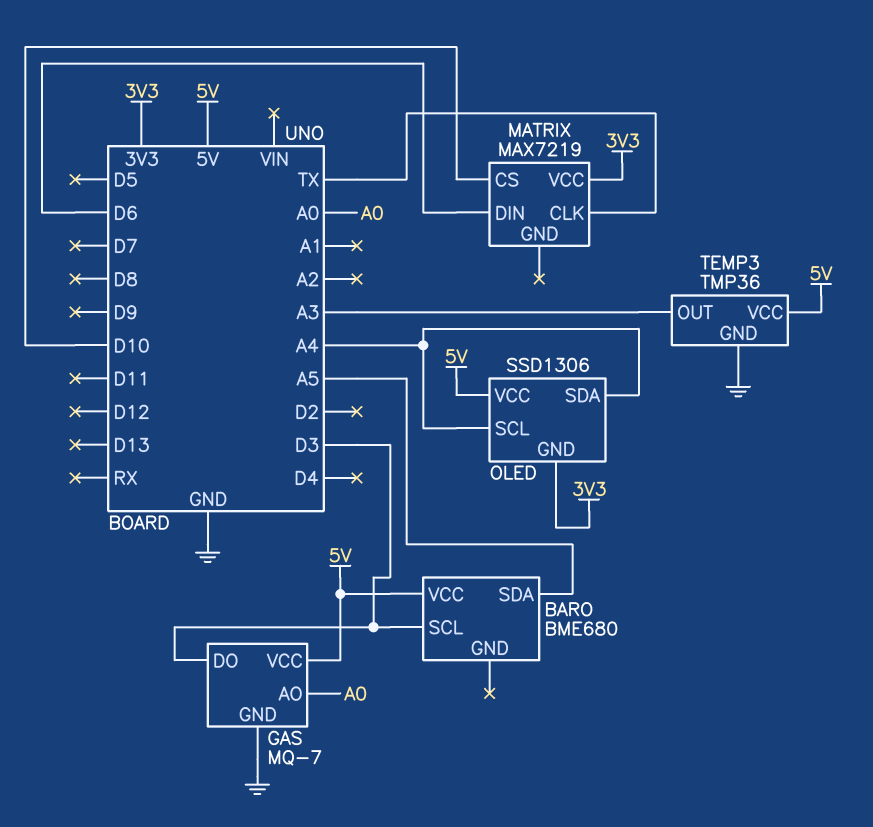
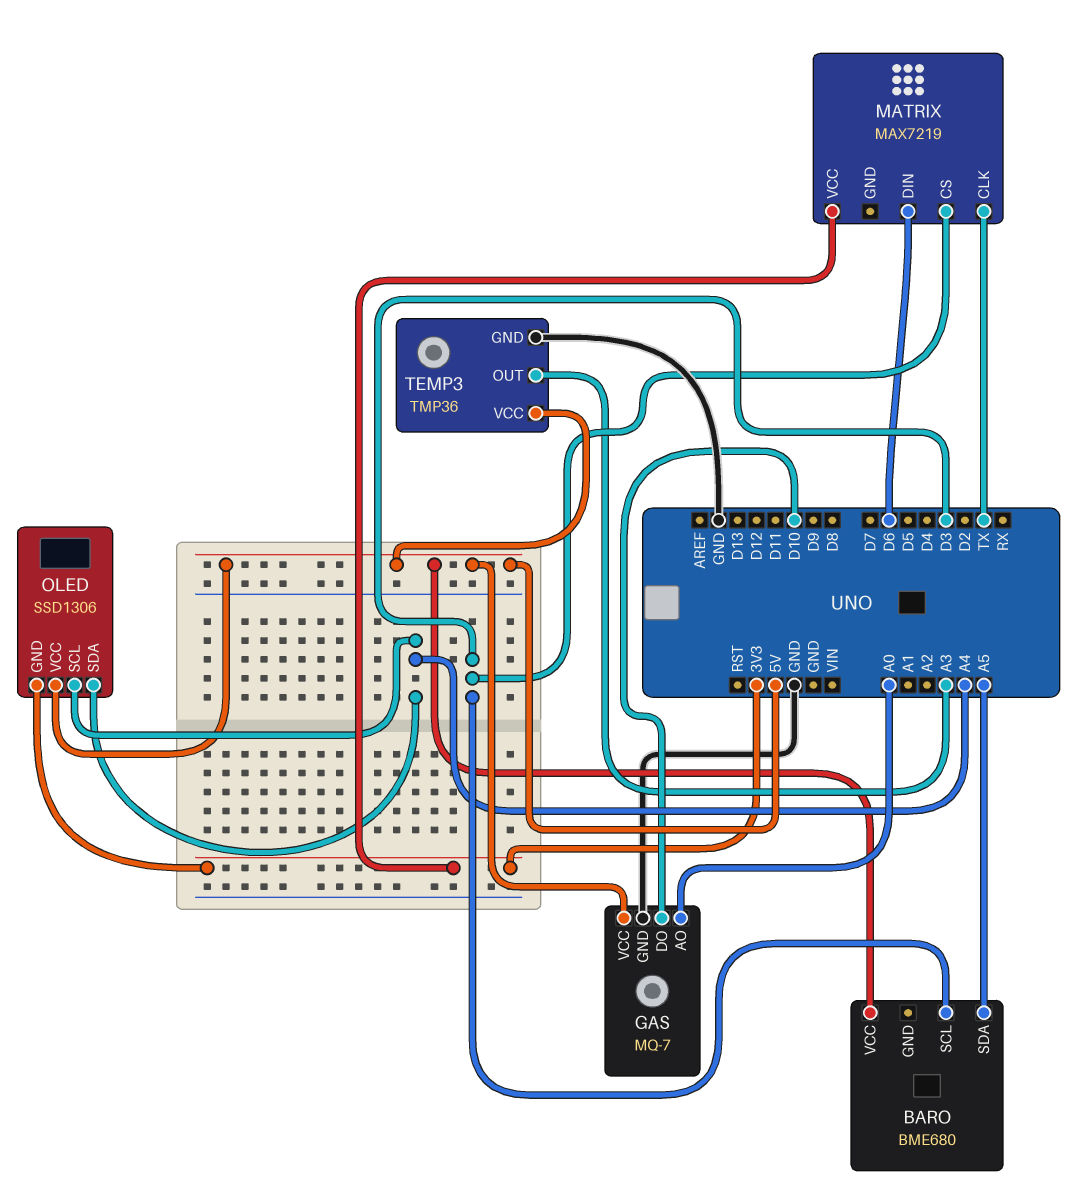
GAS pin DO: D3 -> D10
MATRIX pin CS: D10 -> D3

